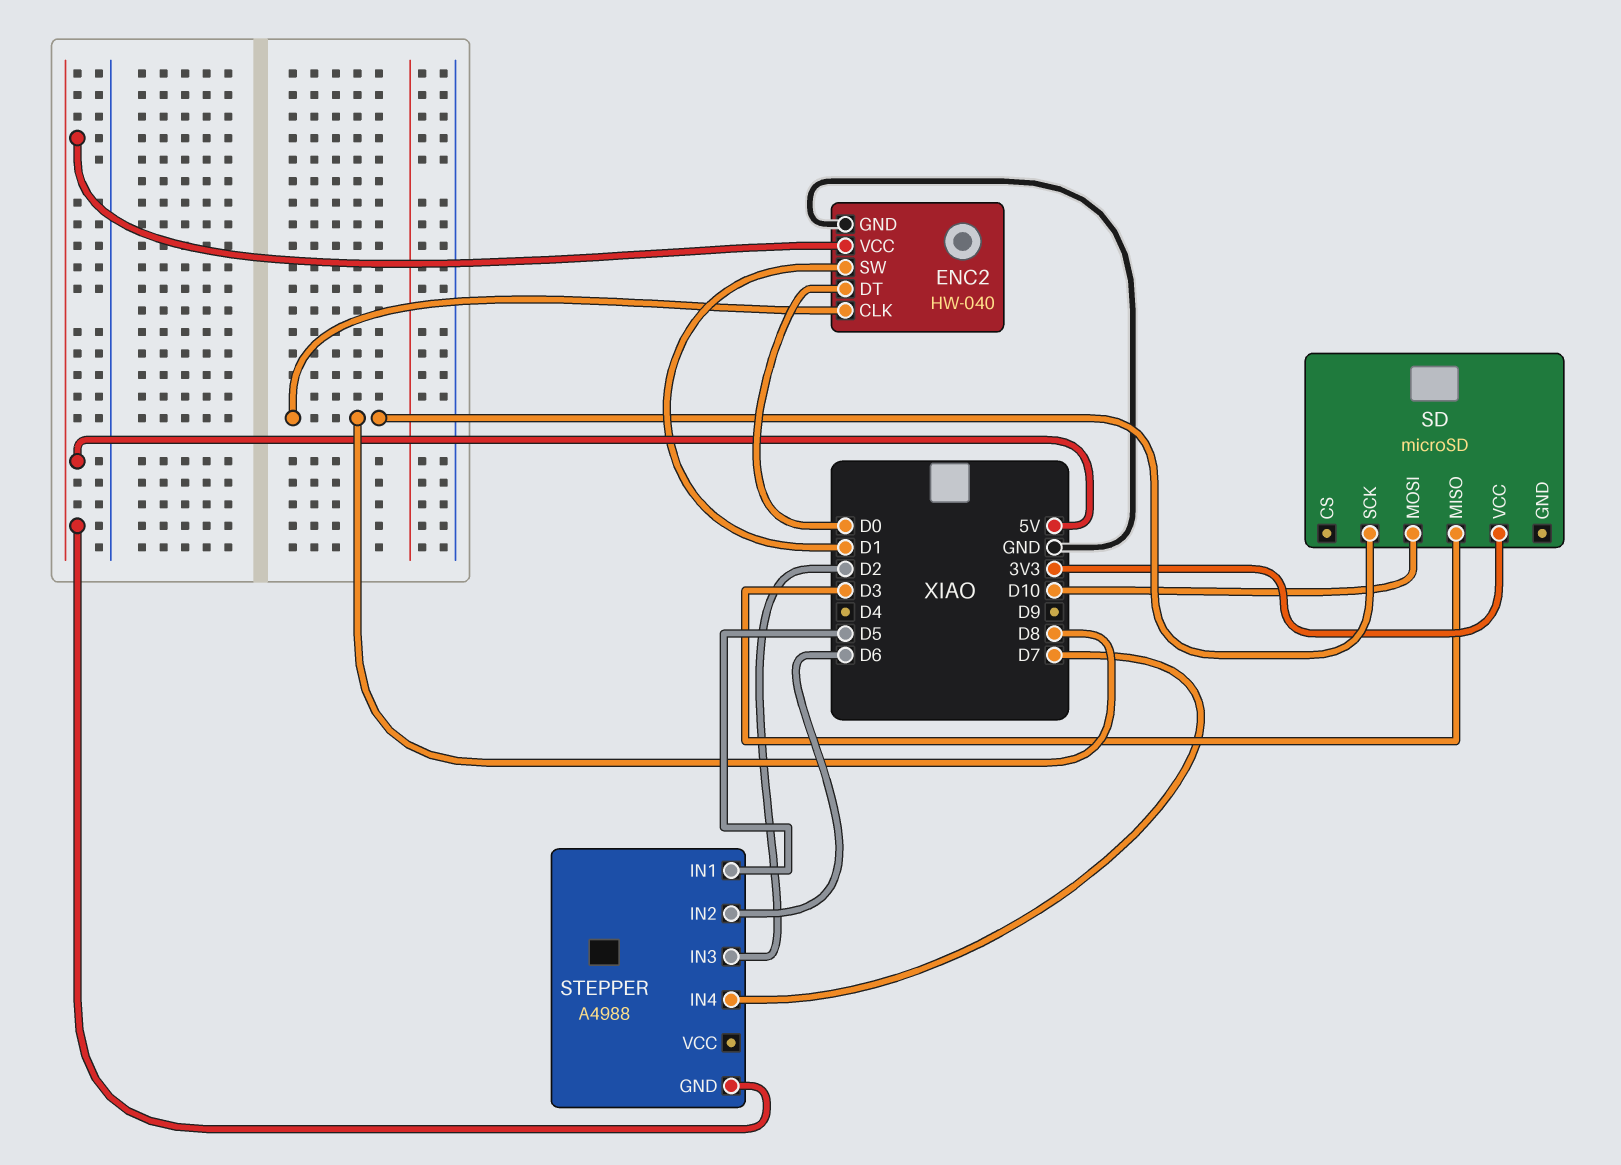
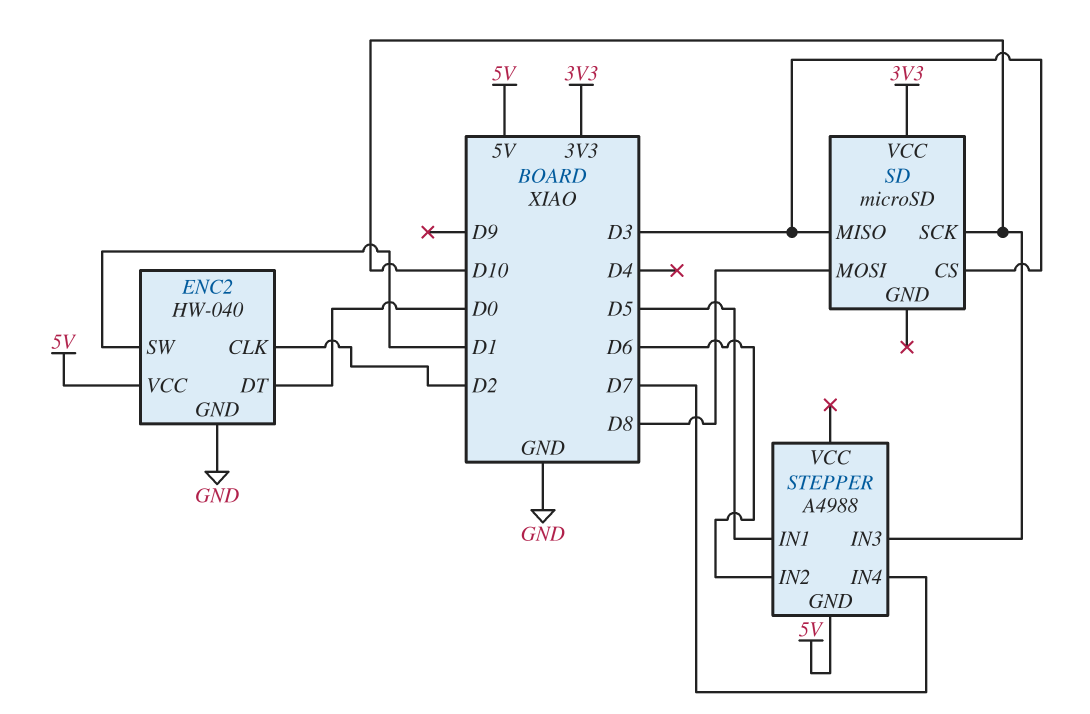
ENC2 pin CLK: D8 -> D2
SD pin CS: none -> D3
SD pin MOSI: D10 -> D8
SD pin SCK: D8 -> D10
STEPPER pin IN3: D2 -> D10

